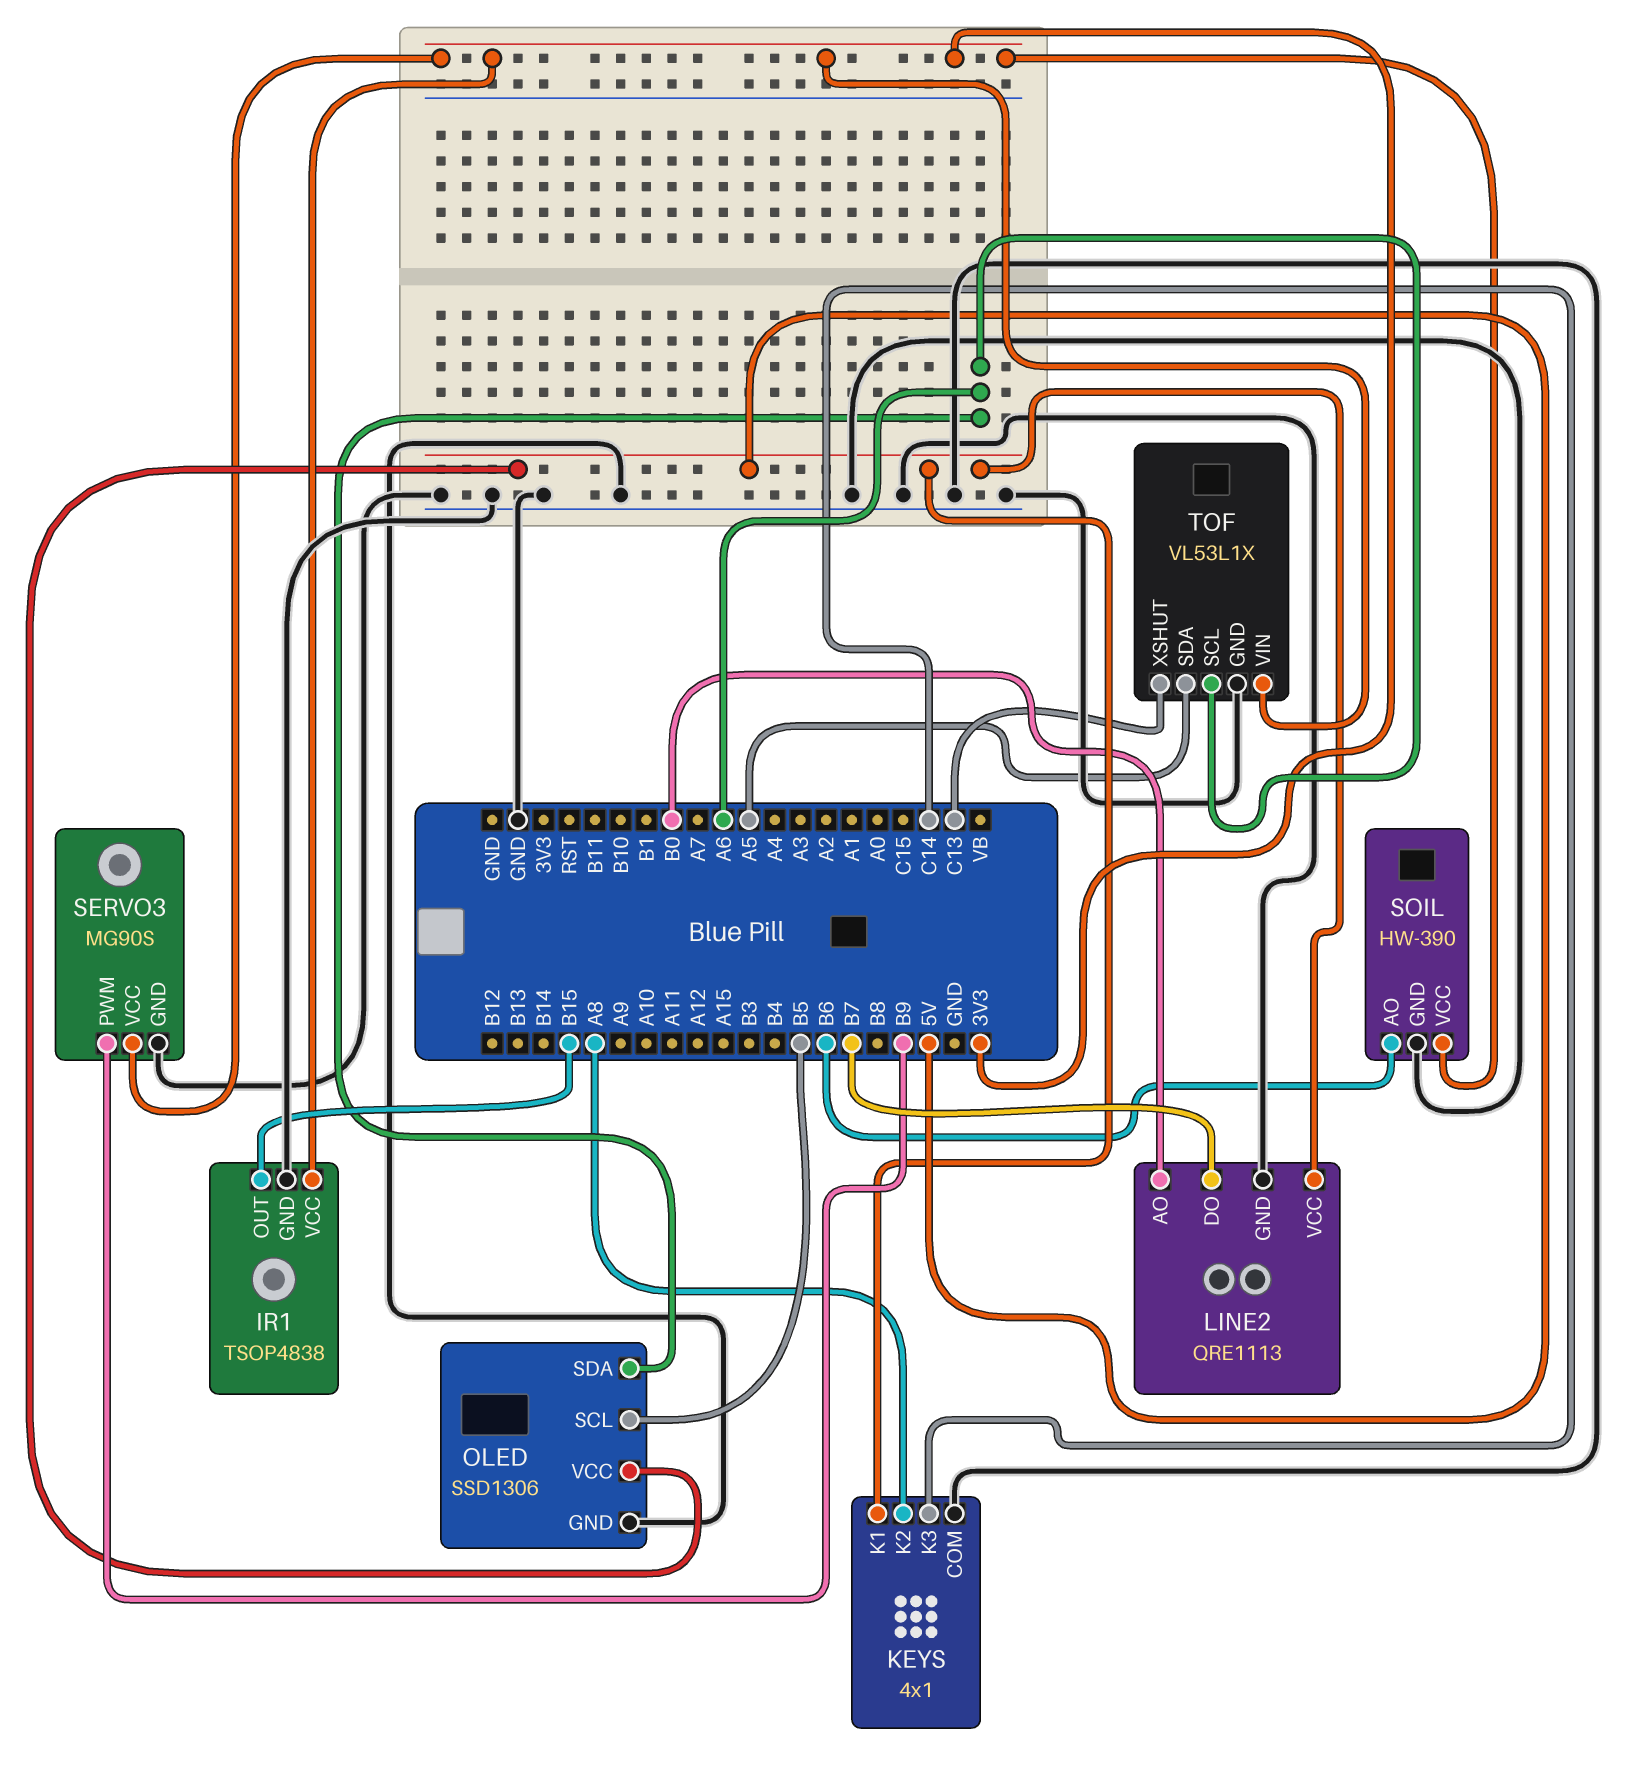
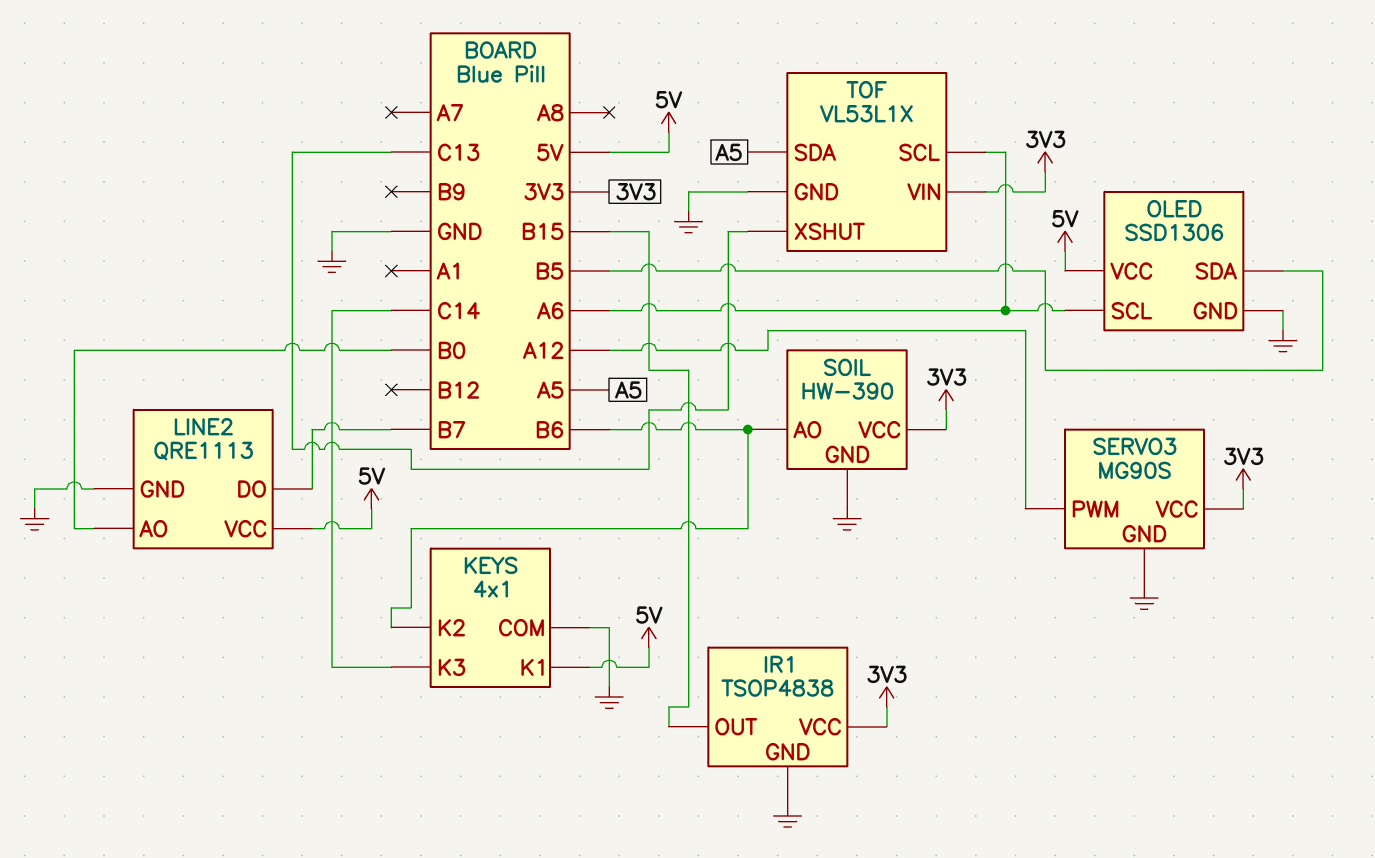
KEYS pin K2: A8 -> B6
OLED pin SCL: B5 -> A6
OLED pin SDA: A6 -> B5
SERVO3 pin PWM: B9 -> A12

